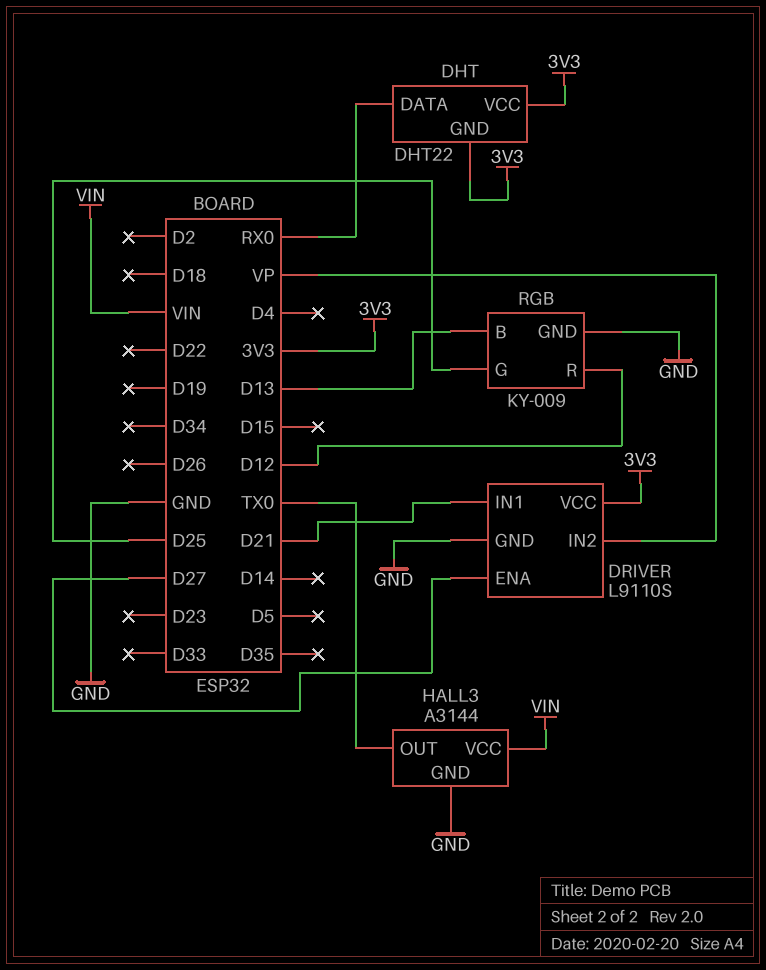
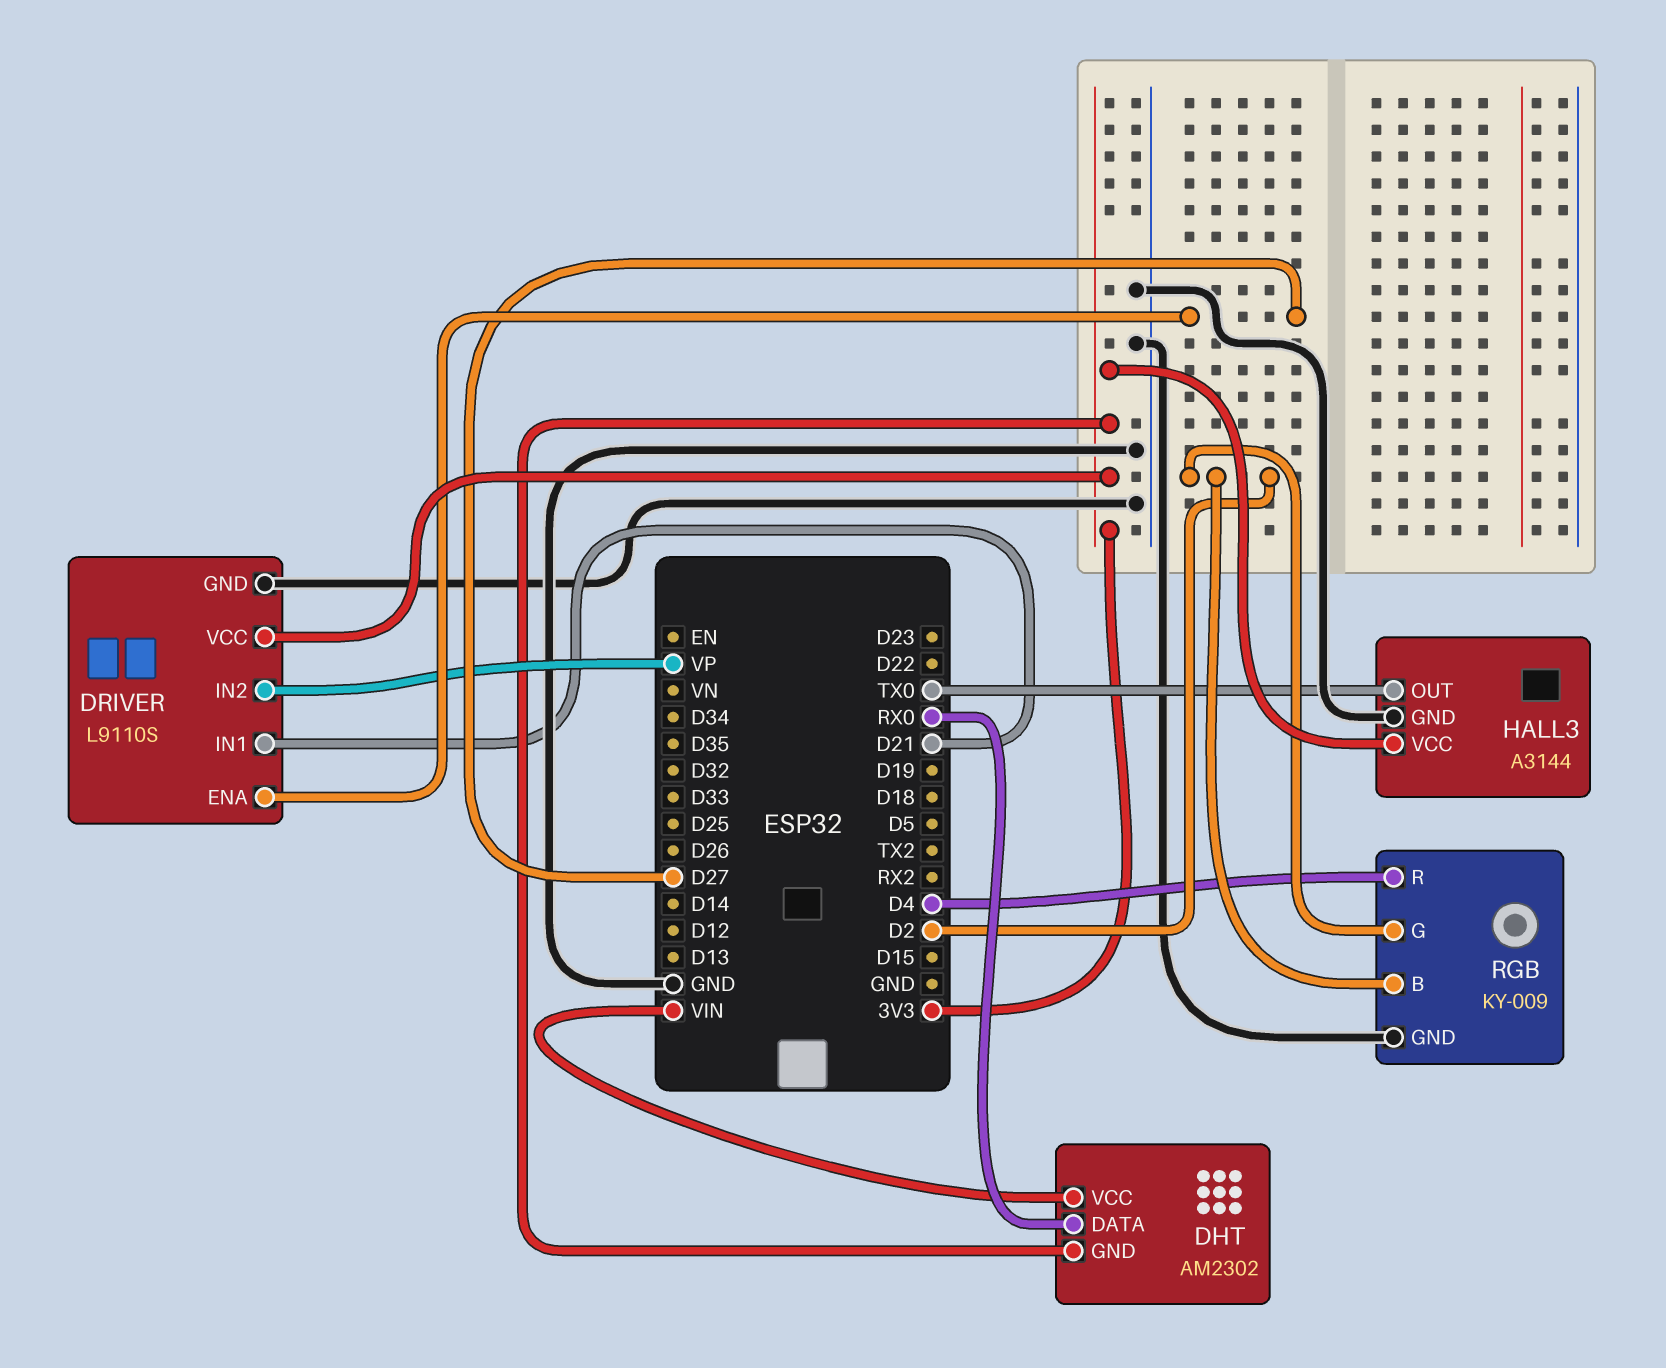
DHT: DHT22 -> AM2302
DHT pin VCC: 3V3 -> VIN
HALL3 pin VCC: VIN -> 3V3
RGB pin B: D13 -> D2
RGB pin G: D25 -> D2
RGB pin R: D12 -> D4

